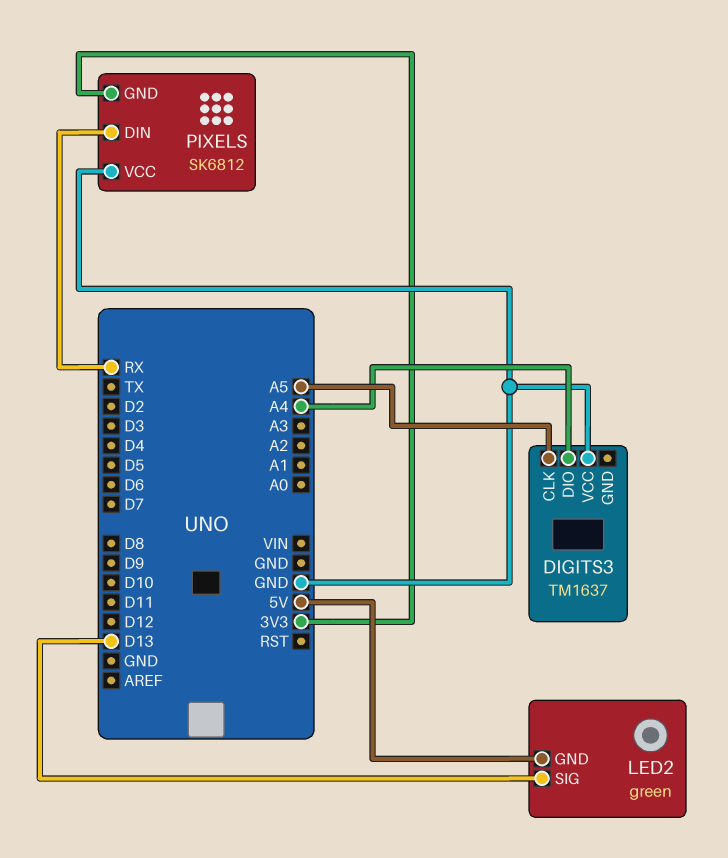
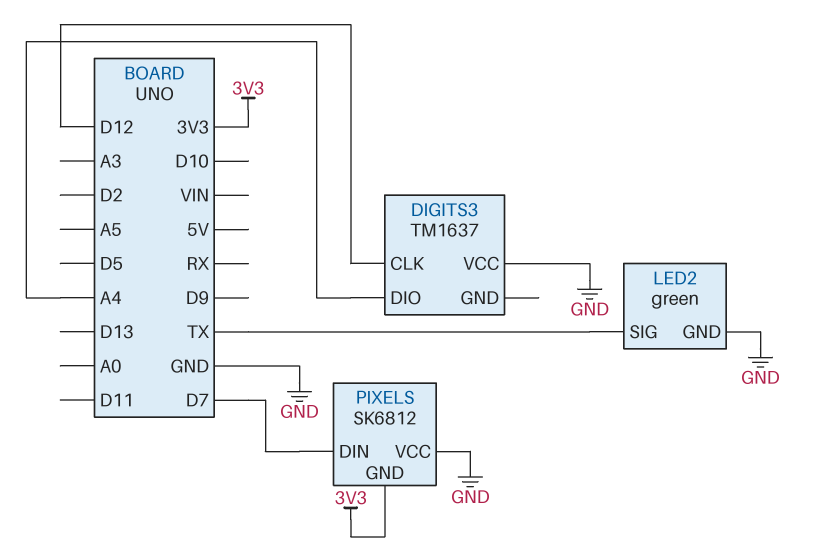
DIGITS3 pin CLK: A5 -> D12
LED2 pin GND: 5V -> GND
LED2 pin SIG: D13 -> TX
PIXELS pin DIN: RX -> D7

